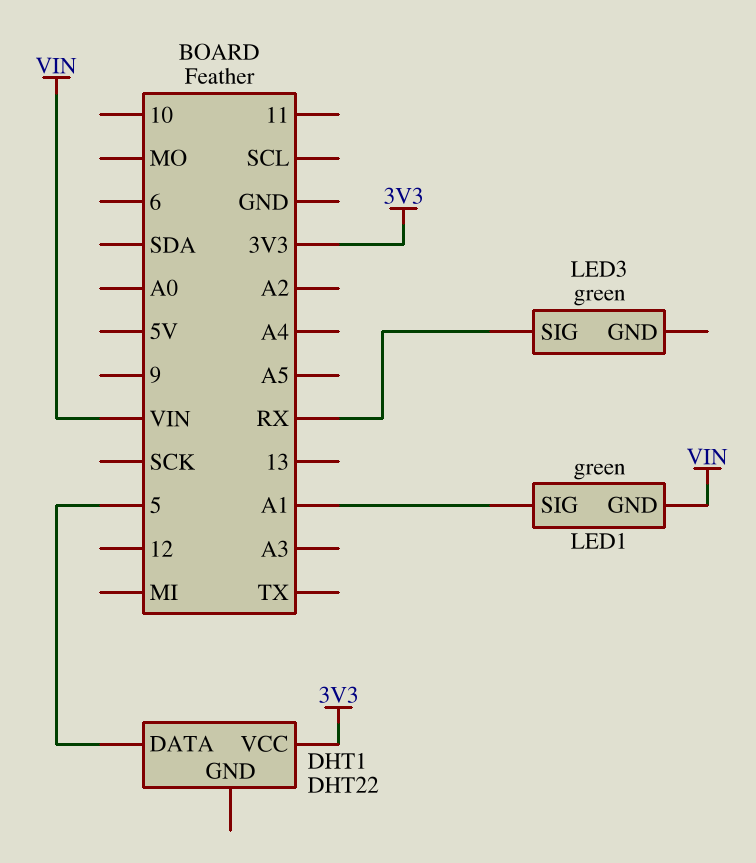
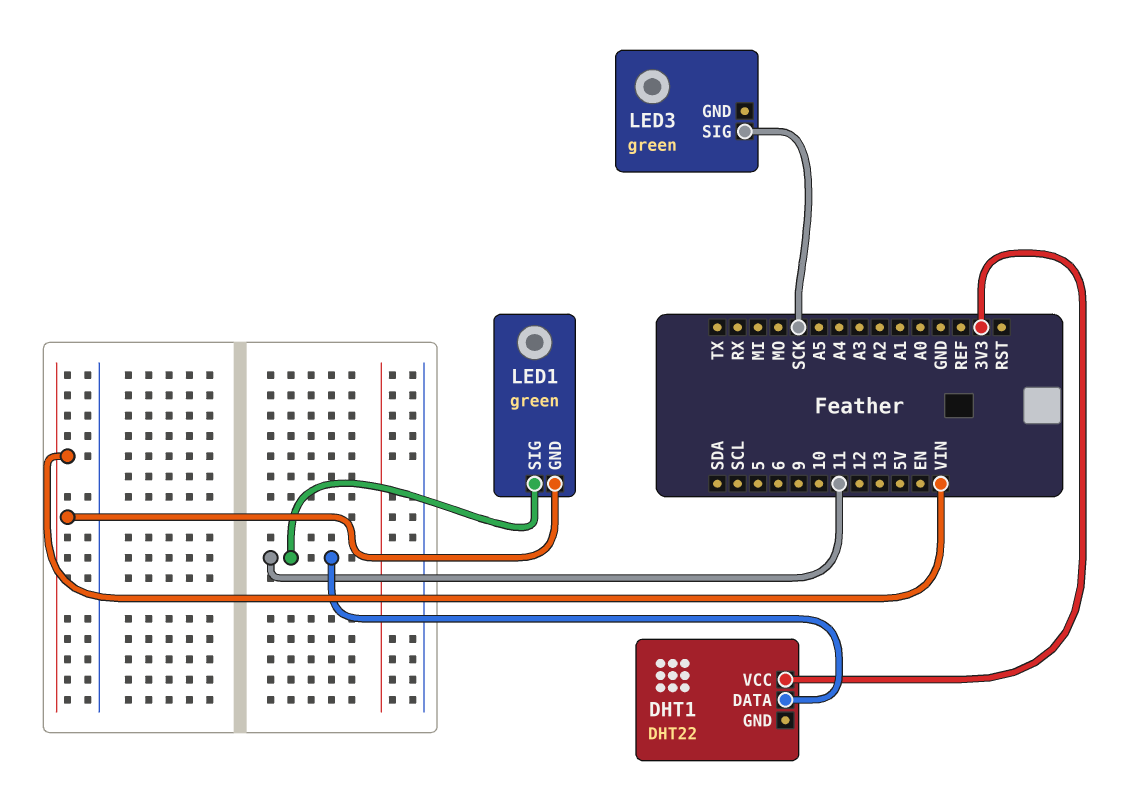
DHT1 pin DATA: 5 -> 11
LED1 pin SIG: A1 -> 11
LED3 pin SIG: RX -> SCK

